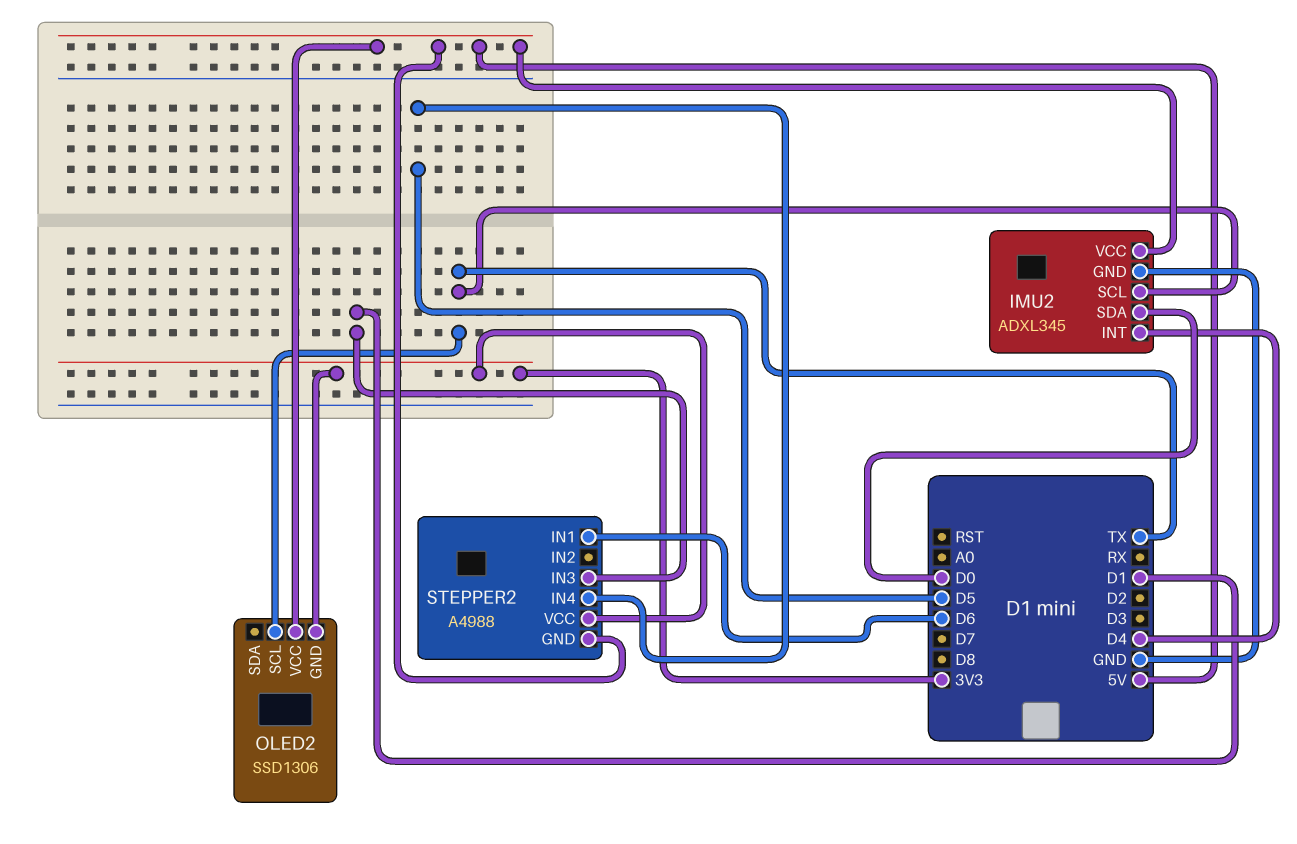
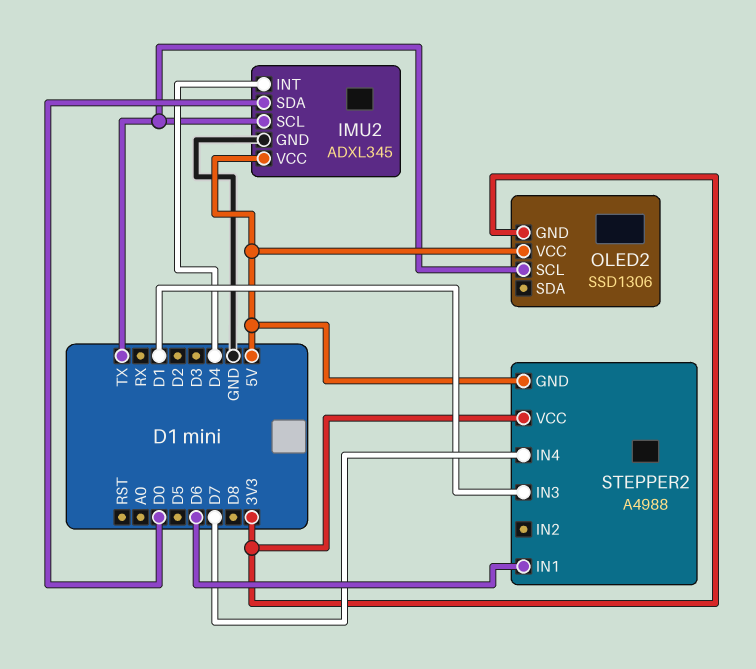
STEPPER2 pin IN4: D5 -> D7

